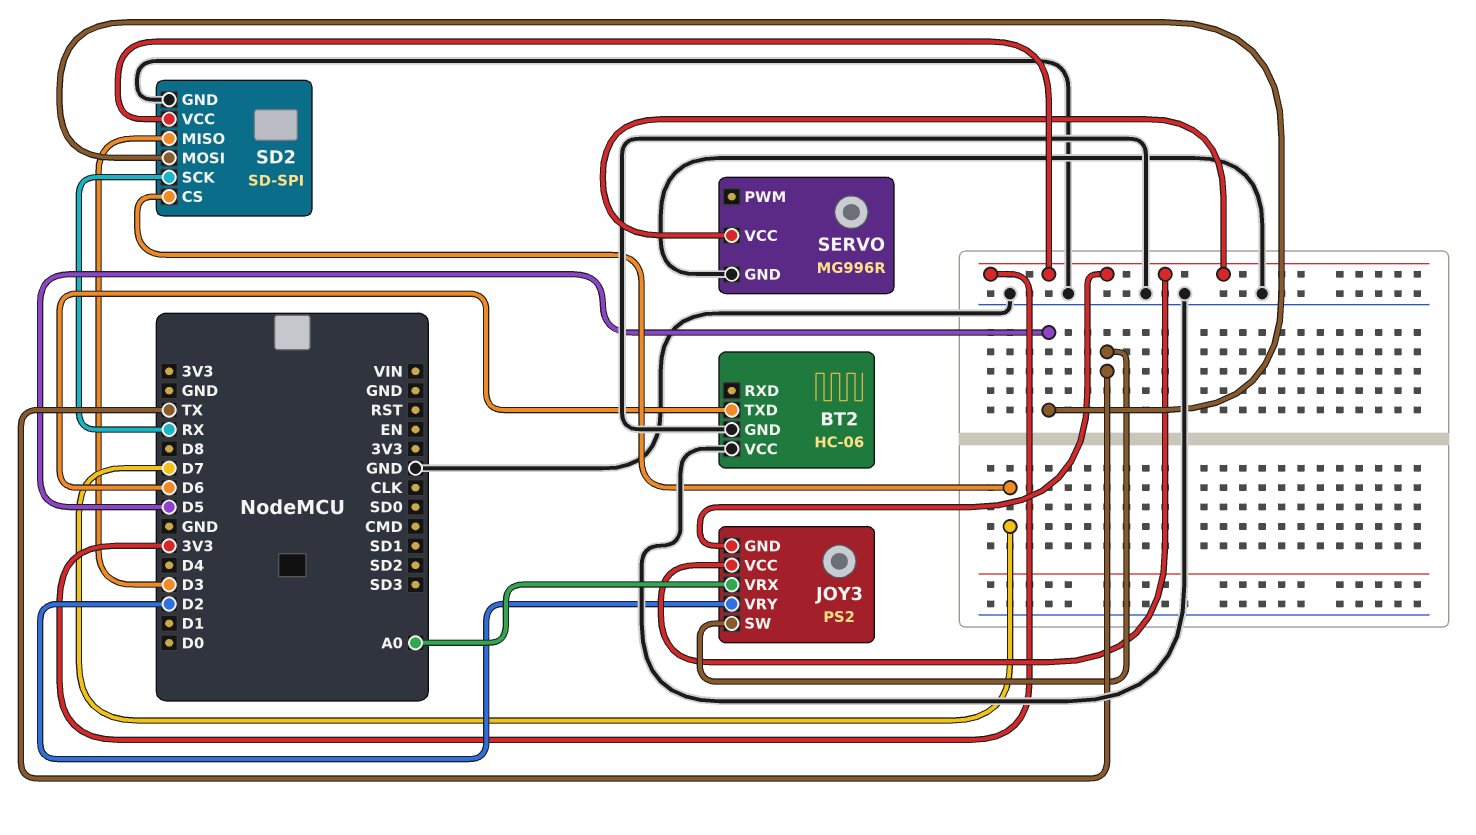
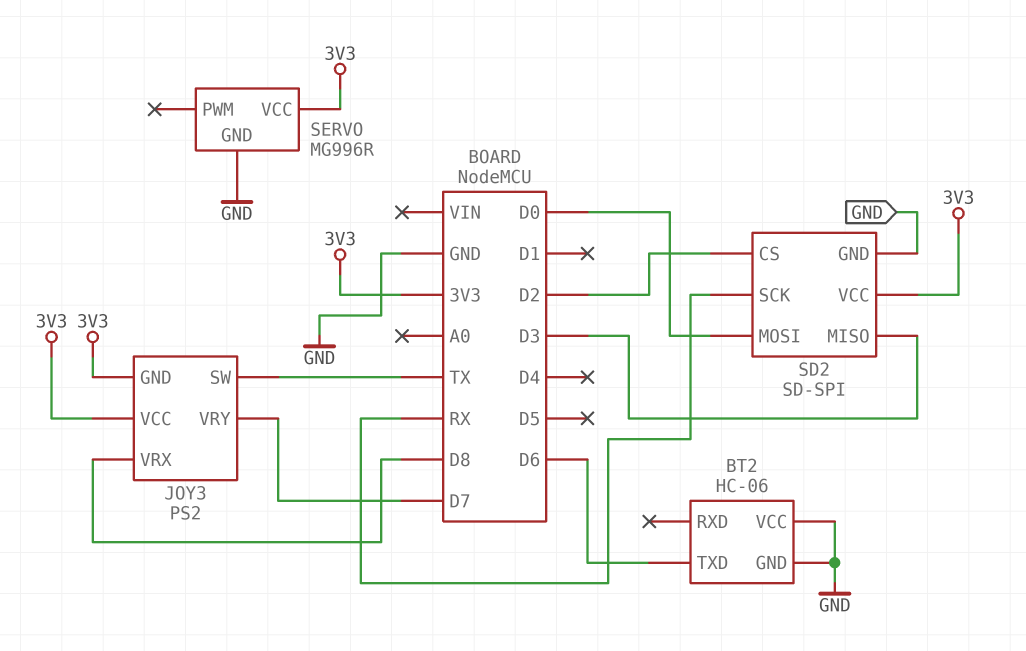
JOY3 pin VRX: A0 -> D8
JOY3 pin VRY: D2 -> D7
SD2 pin CS: D7 -> D2
SD2 pin MOSI: D5 -> D0

